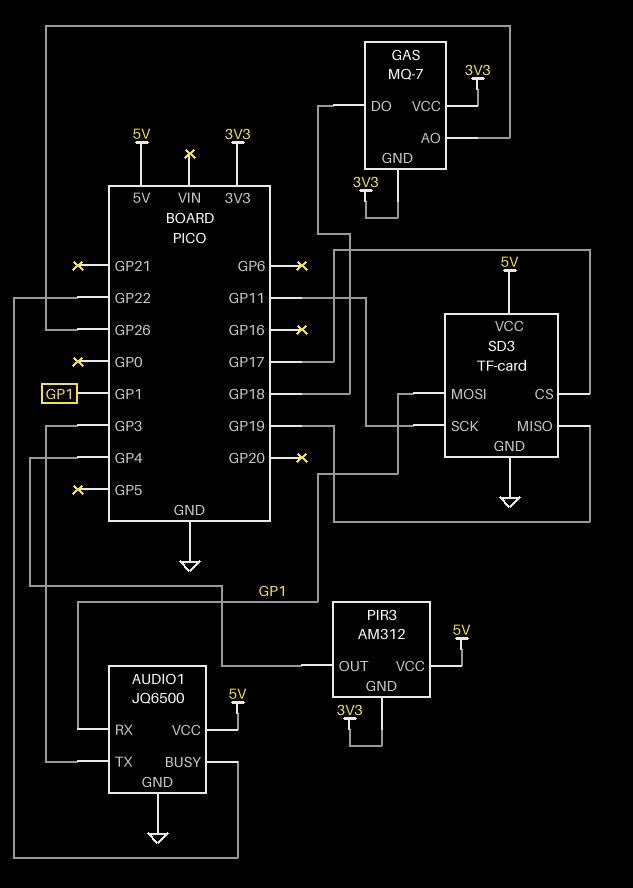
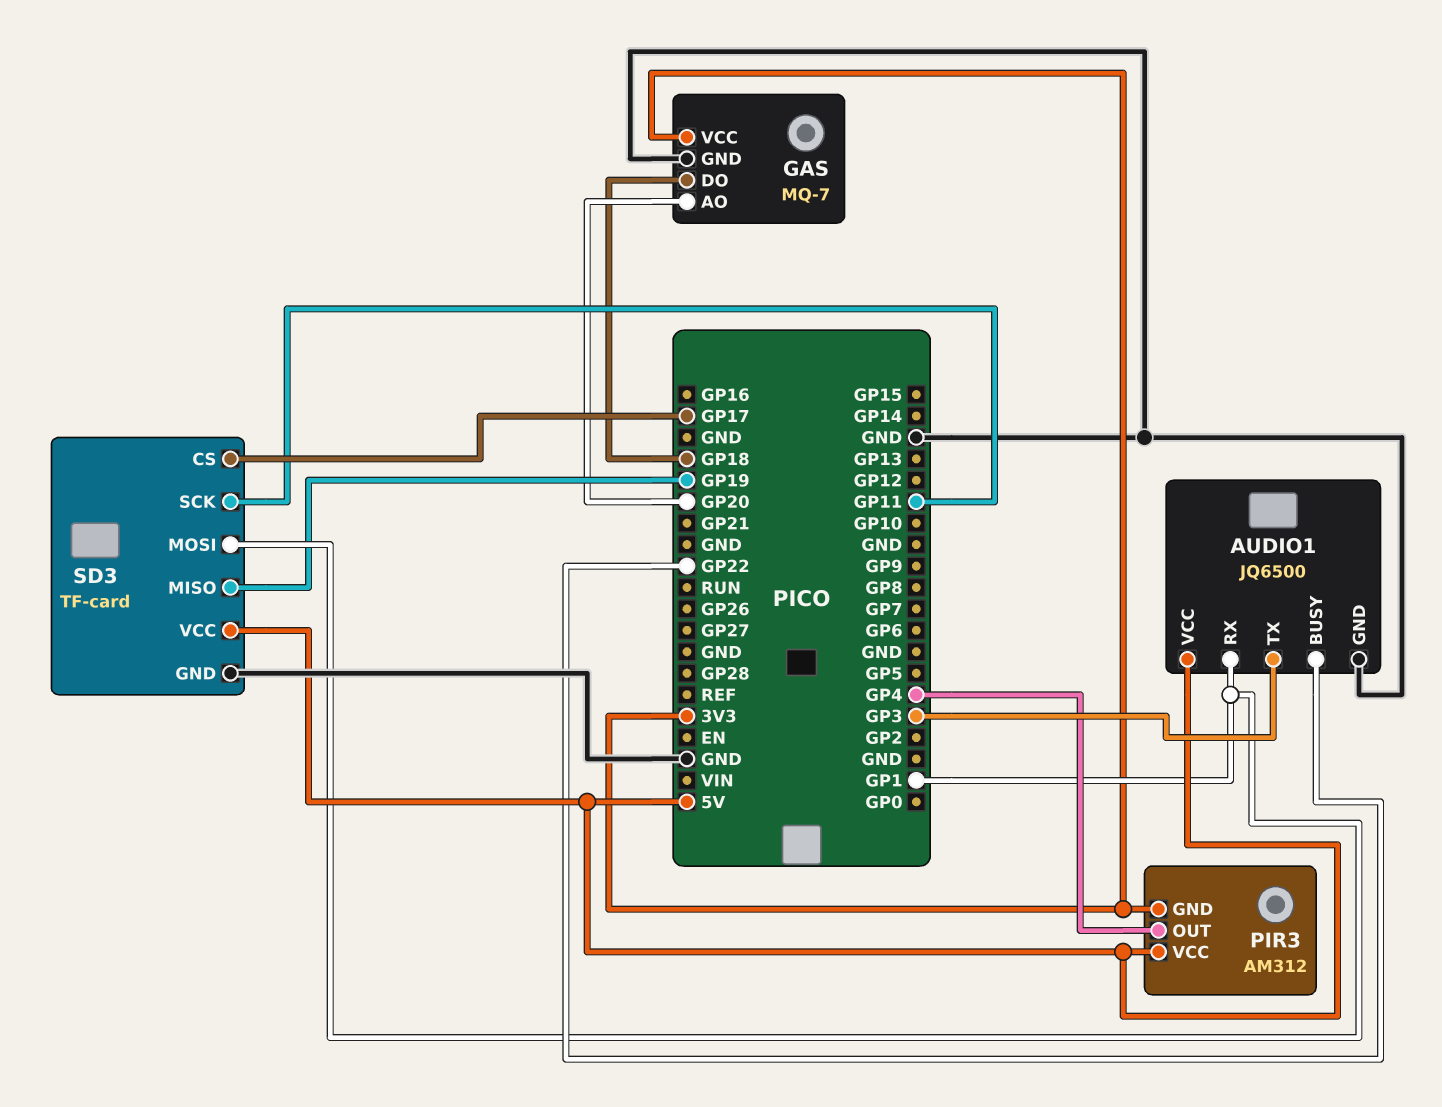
GAS pin AO: GP26 -> GP20
GAS pin GND: 3V3 -> GND

